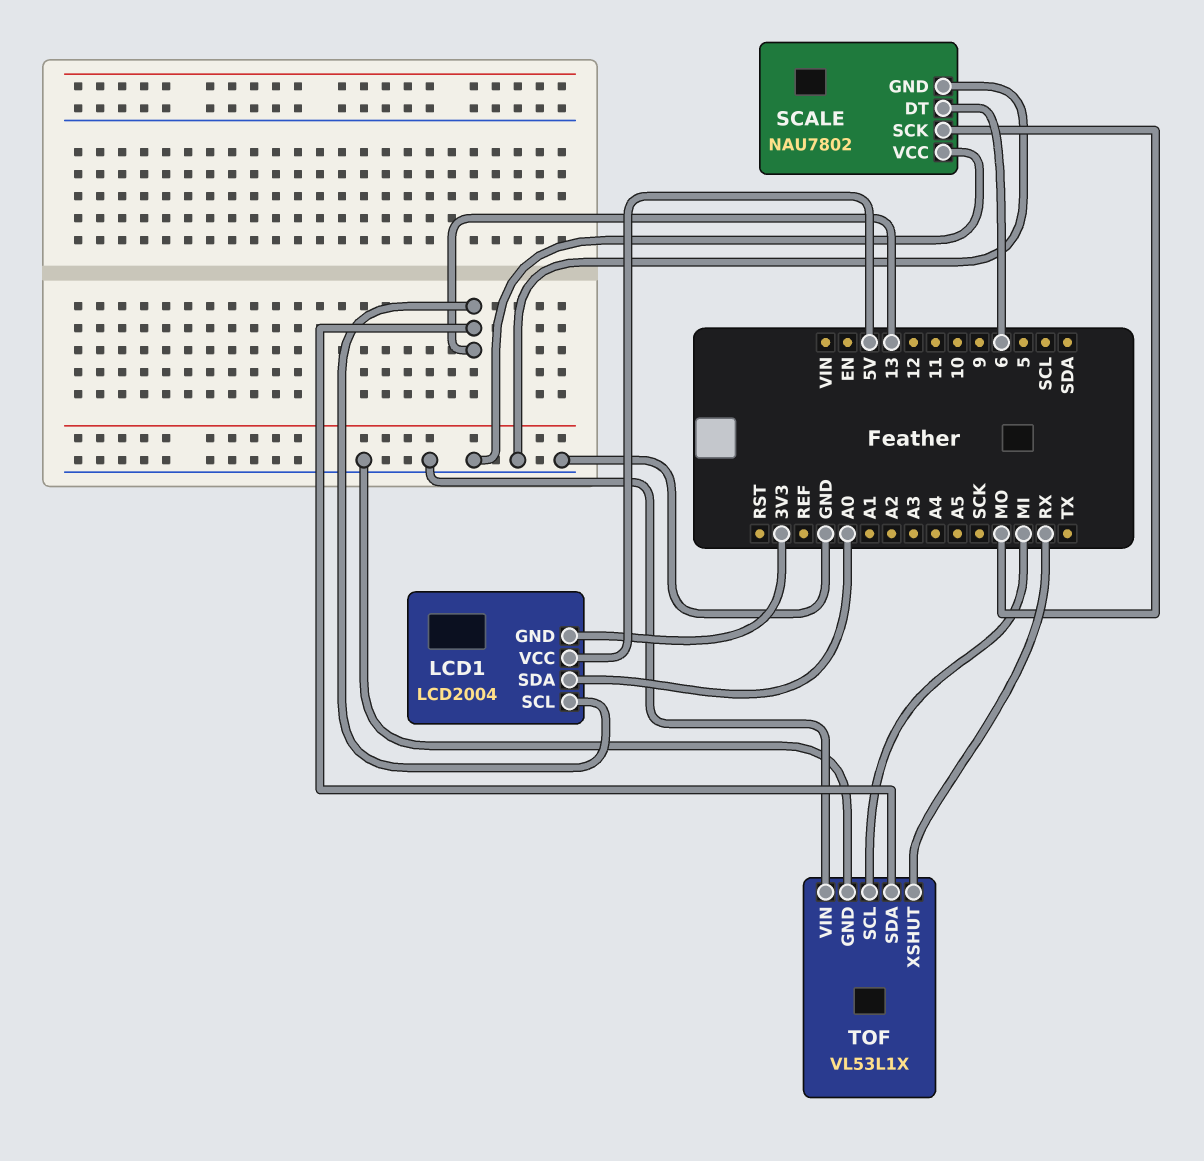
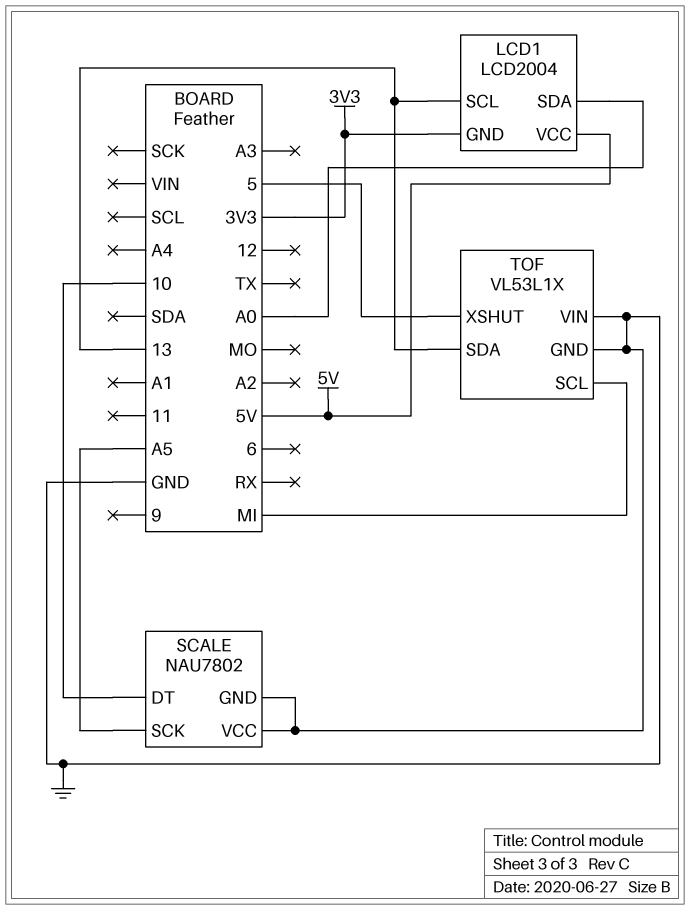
SCALE pin DT: 6 -> 10
SCALE pin SCK: MO -> A5
TOF pin XSHUT: RX -> 5

